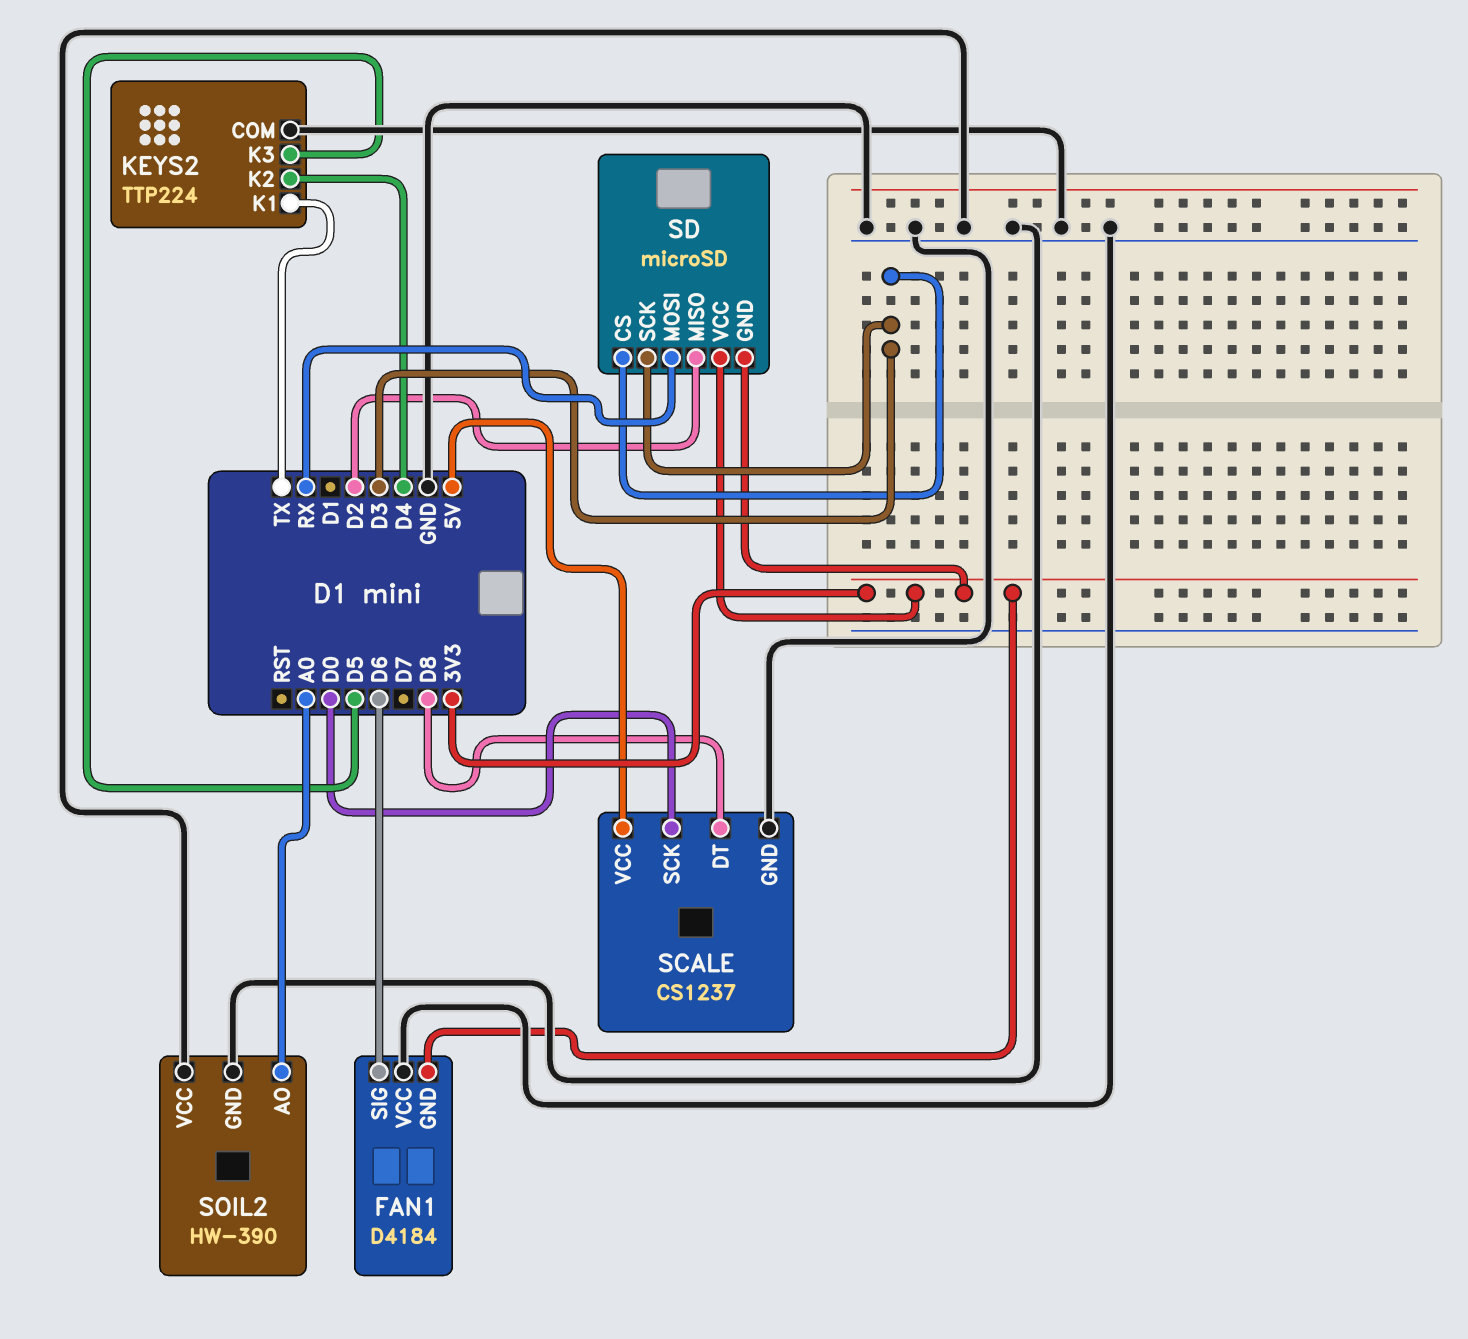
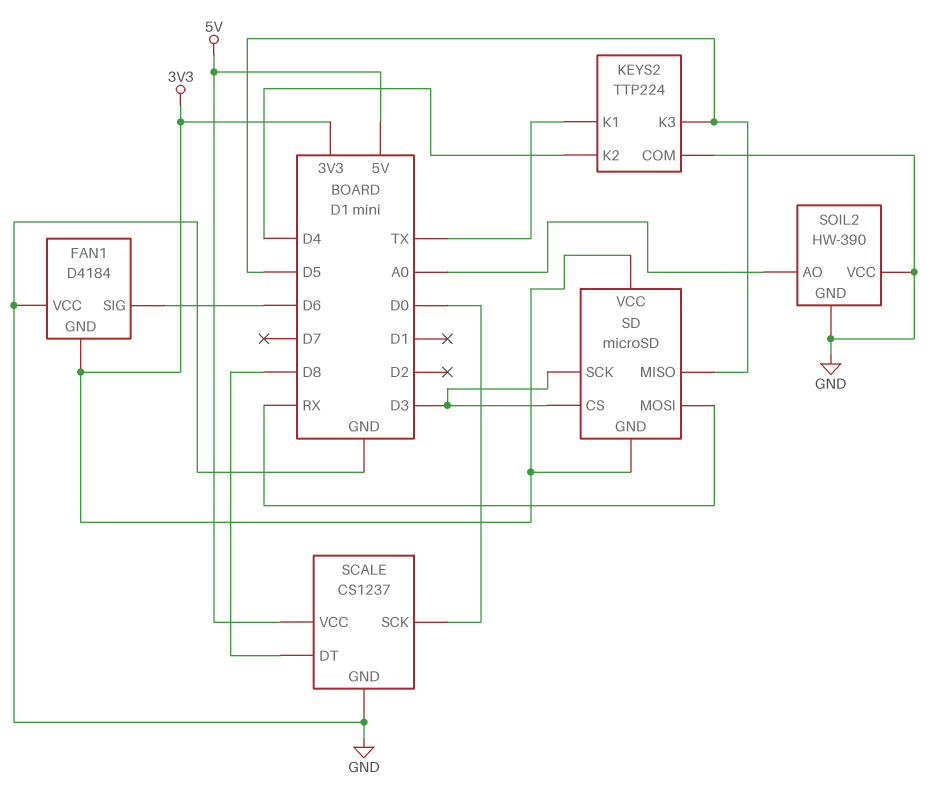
SD pin MISO: D2 -> D5

